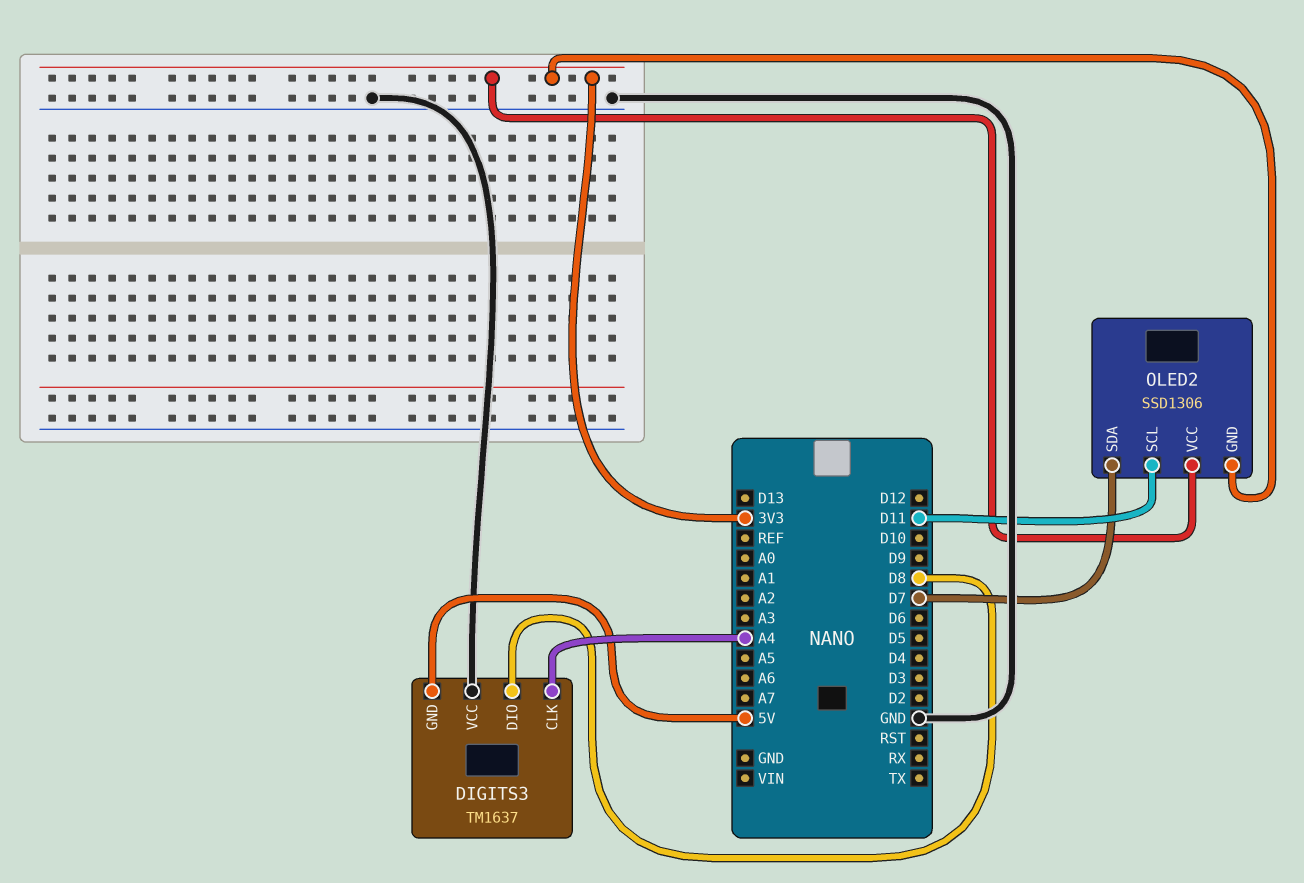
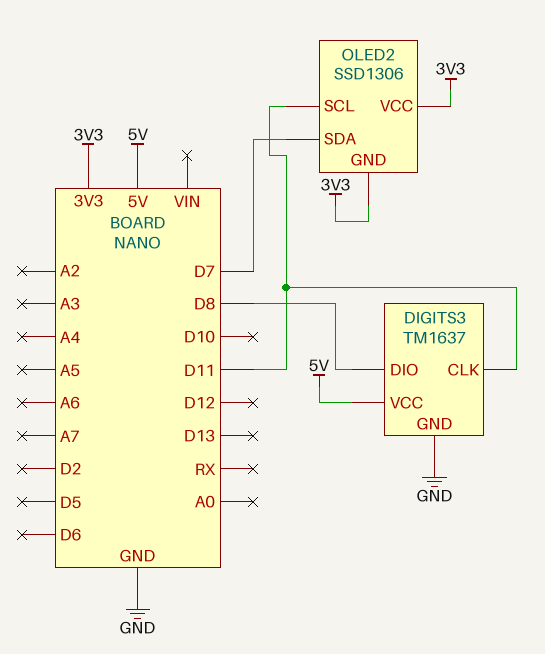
DIGITS3 pin CLK: A4 -> D11
DIGITS3 pin GND: 5V -> GND
DIGITS3 pin VCC: GND -> 5V

